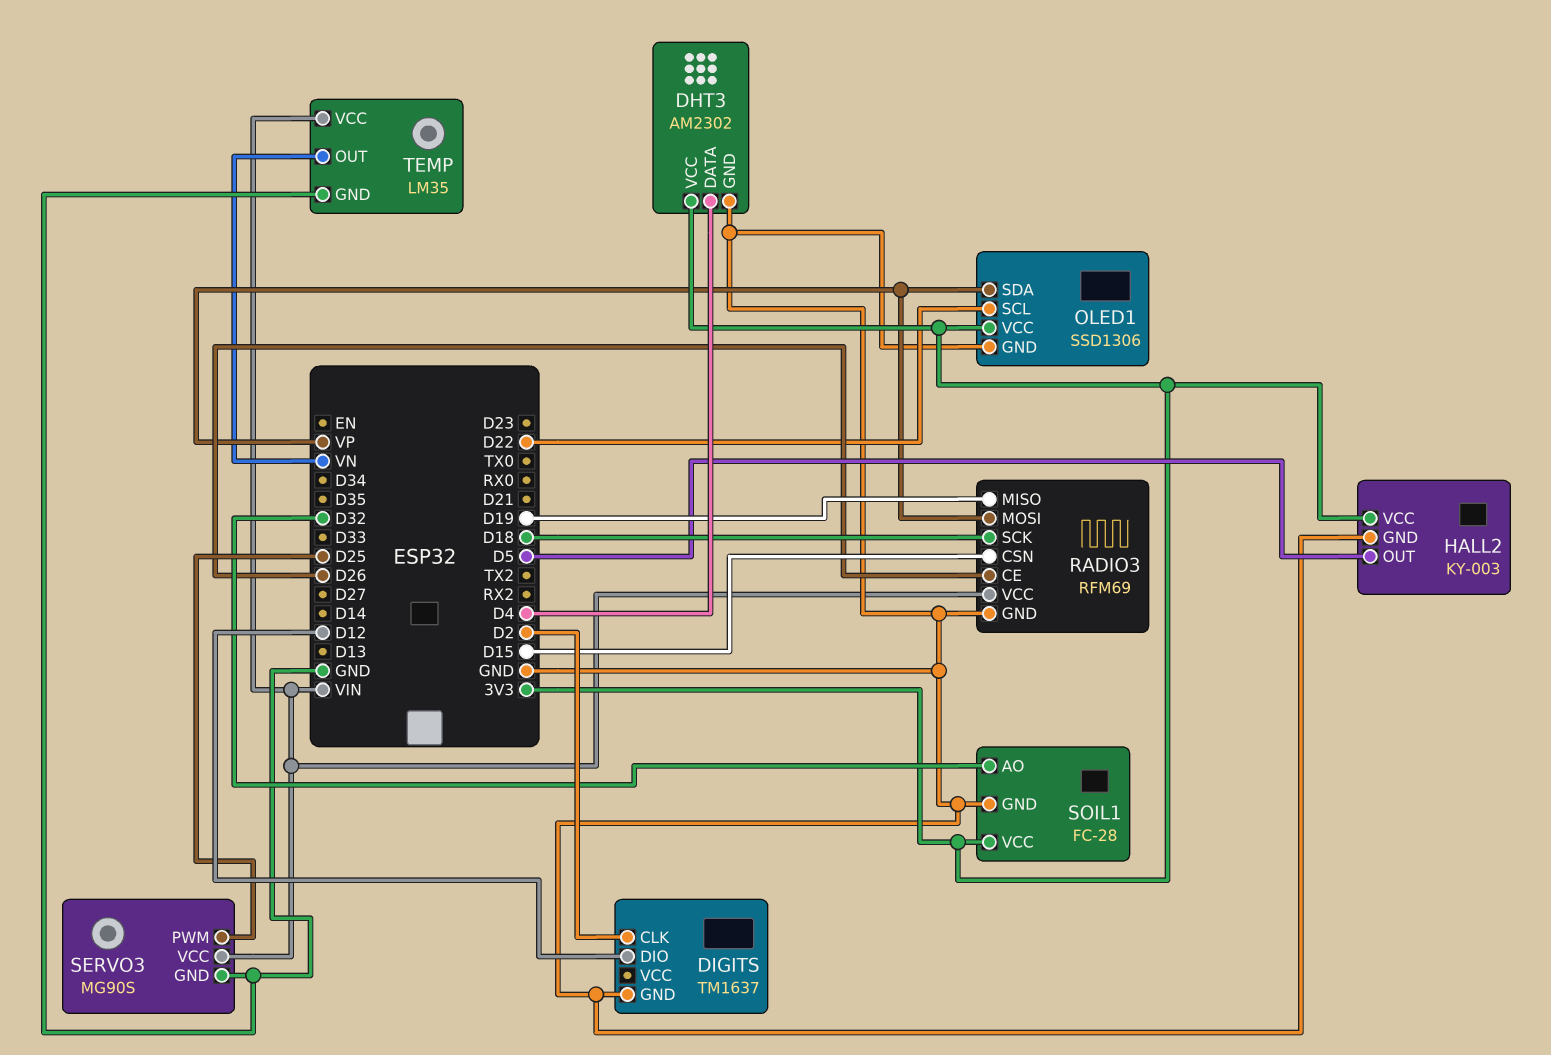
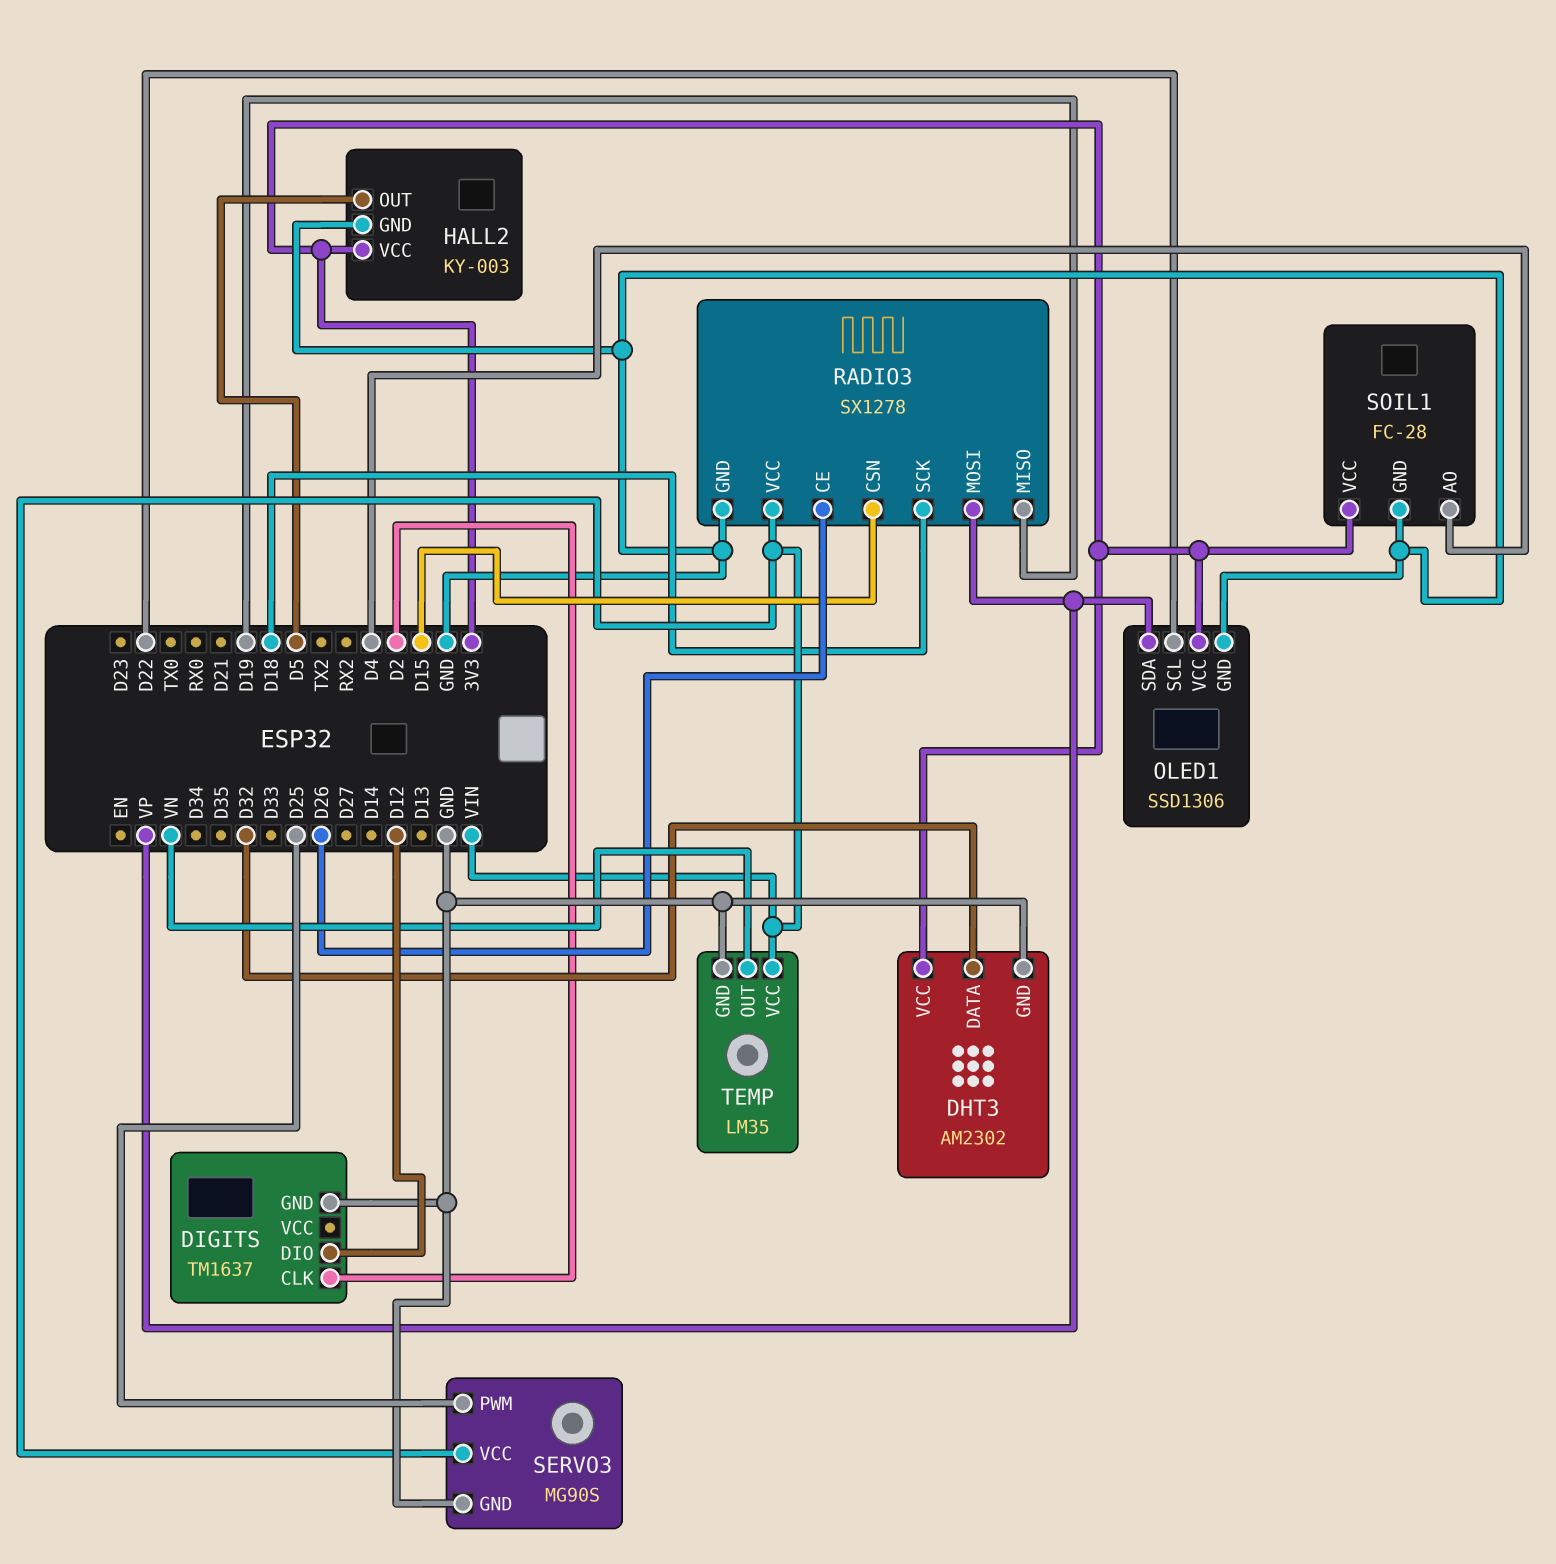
DHT3 pin DATA: D4 -> D32
RADIO3: RFM69 -> SX1278
SOIL1 pin AO: D32 -> D4

